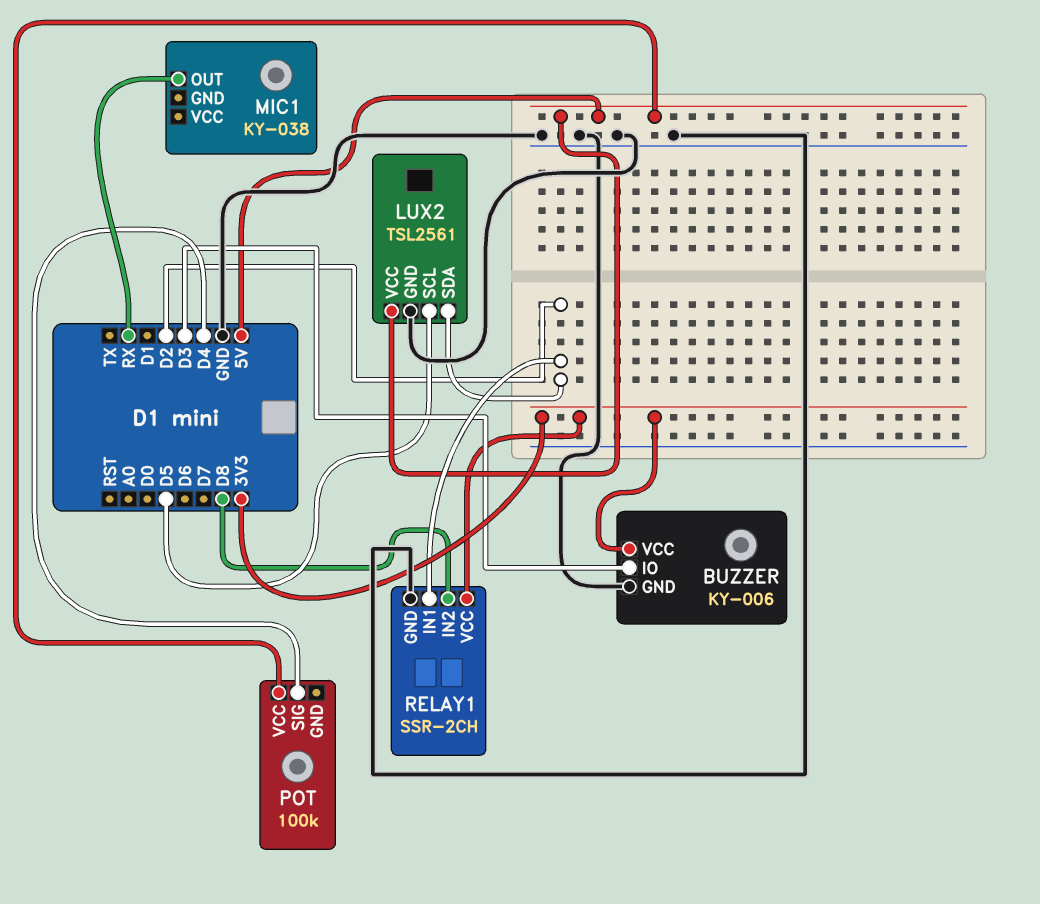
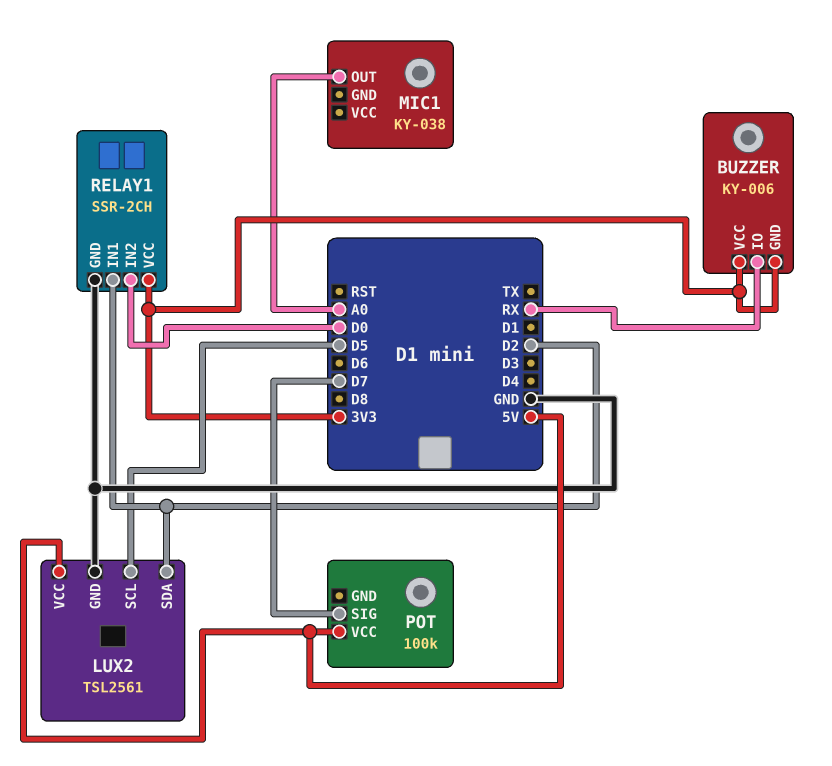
BUZZER pin GND: GND -> 3V3
BUZZER pin IO: D3 -> RX
MIC1 pin OUT: RX -> A0
POT pin SIG: D4 -> D7
RELAY1 pin IN2: D8 -> D0

